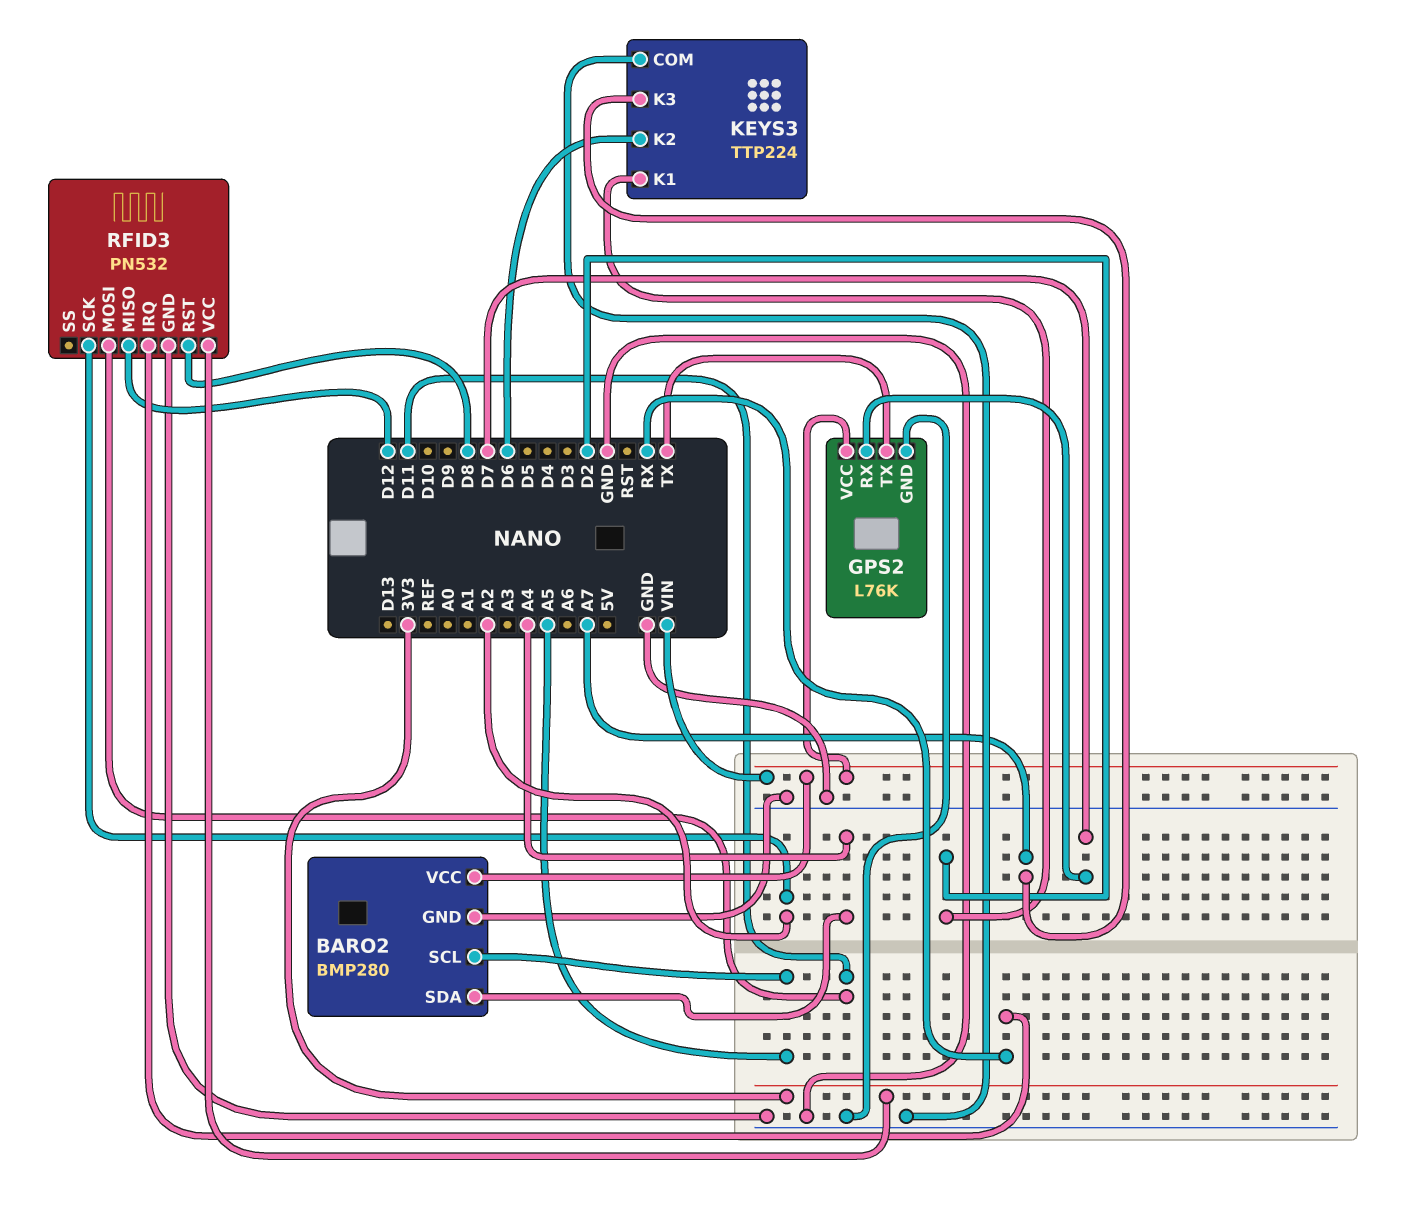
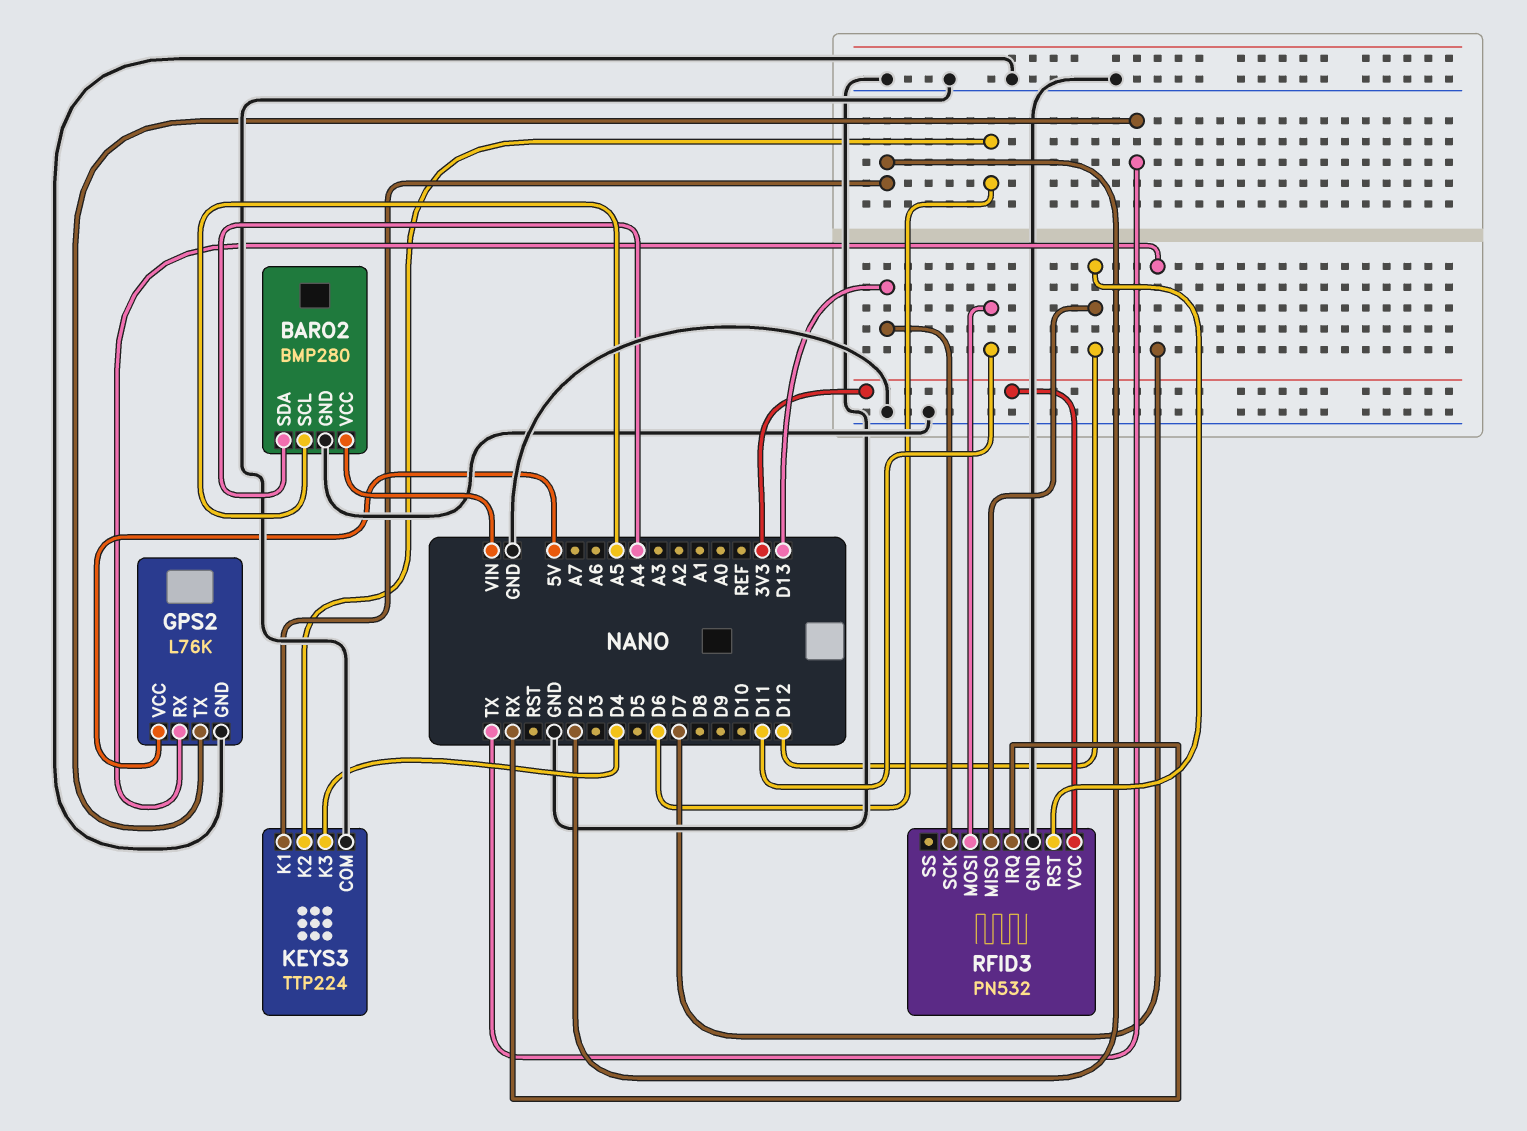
GPS2 pin VCC: VIN -> 5V
KEYS3 pin K3: A7 -> D4
RFID3 pin RST: D8 -> D12
RFID3 pin SCK: A2 -> D13

